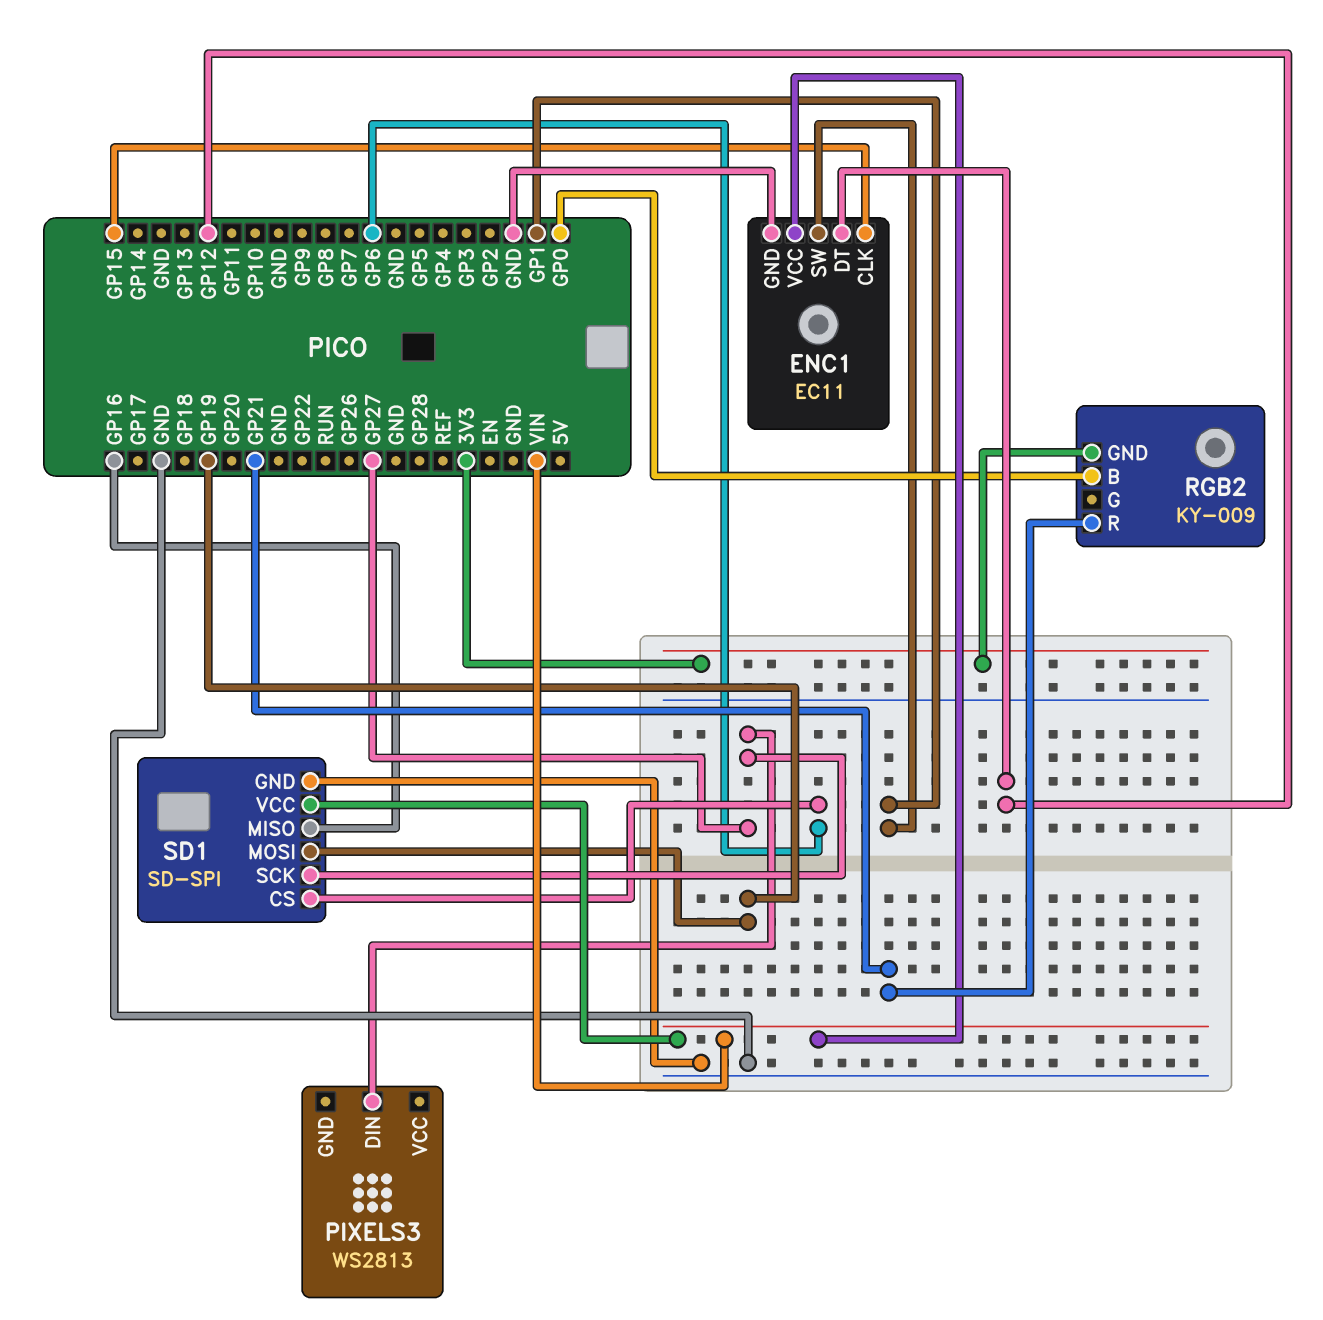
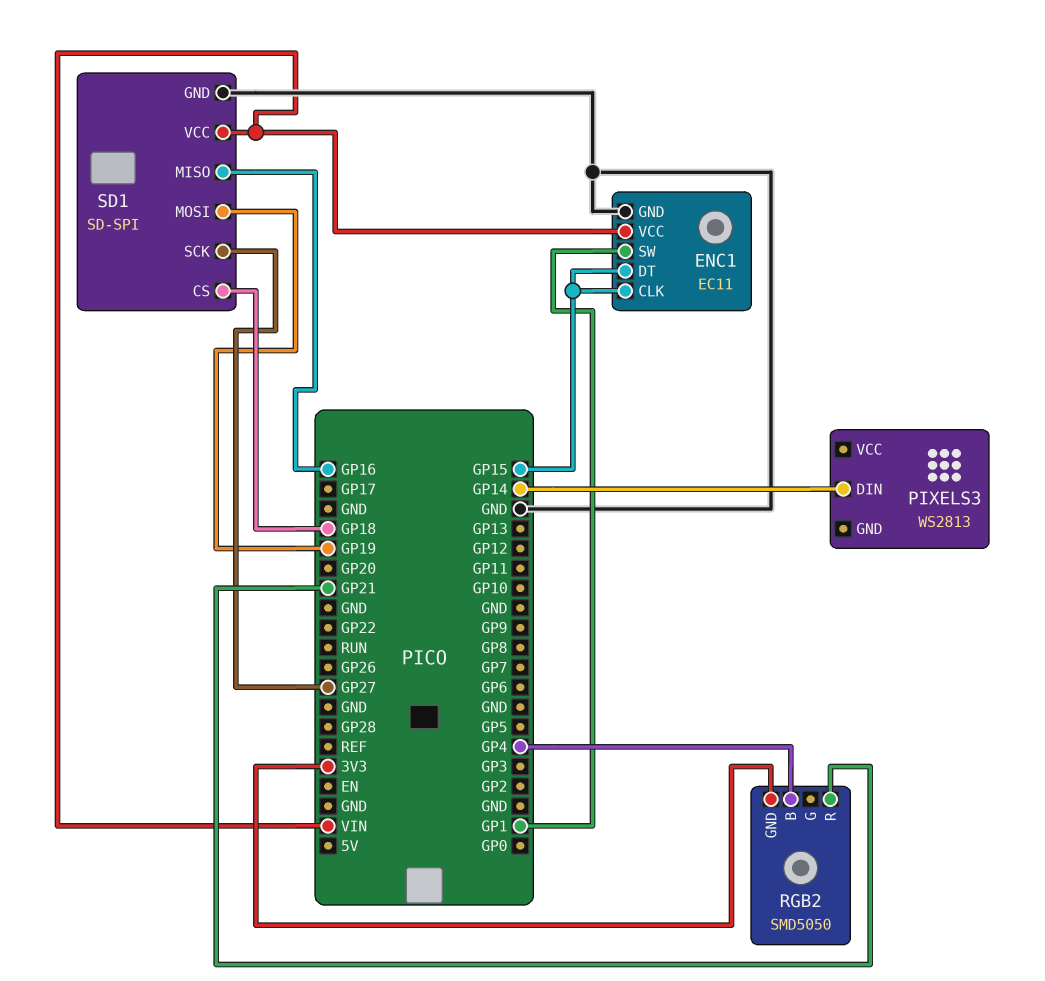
ENC1 pin DT: GP12 -> GP15
PIXELS3 pin DIN: GP27 -> GP14
RGB2: KY-009 -> SMD5050
RGB2 pin B: GP0 -> GP4
SD1 pin CS: GP6 -> GP18

